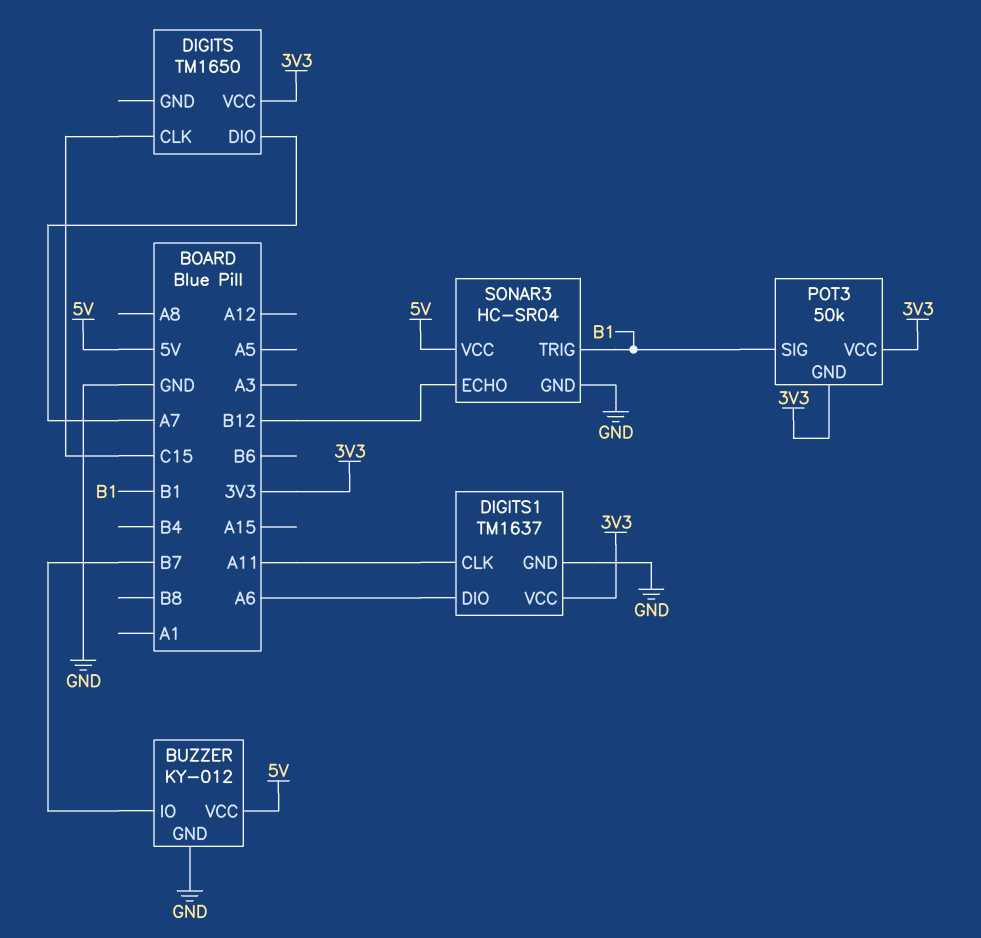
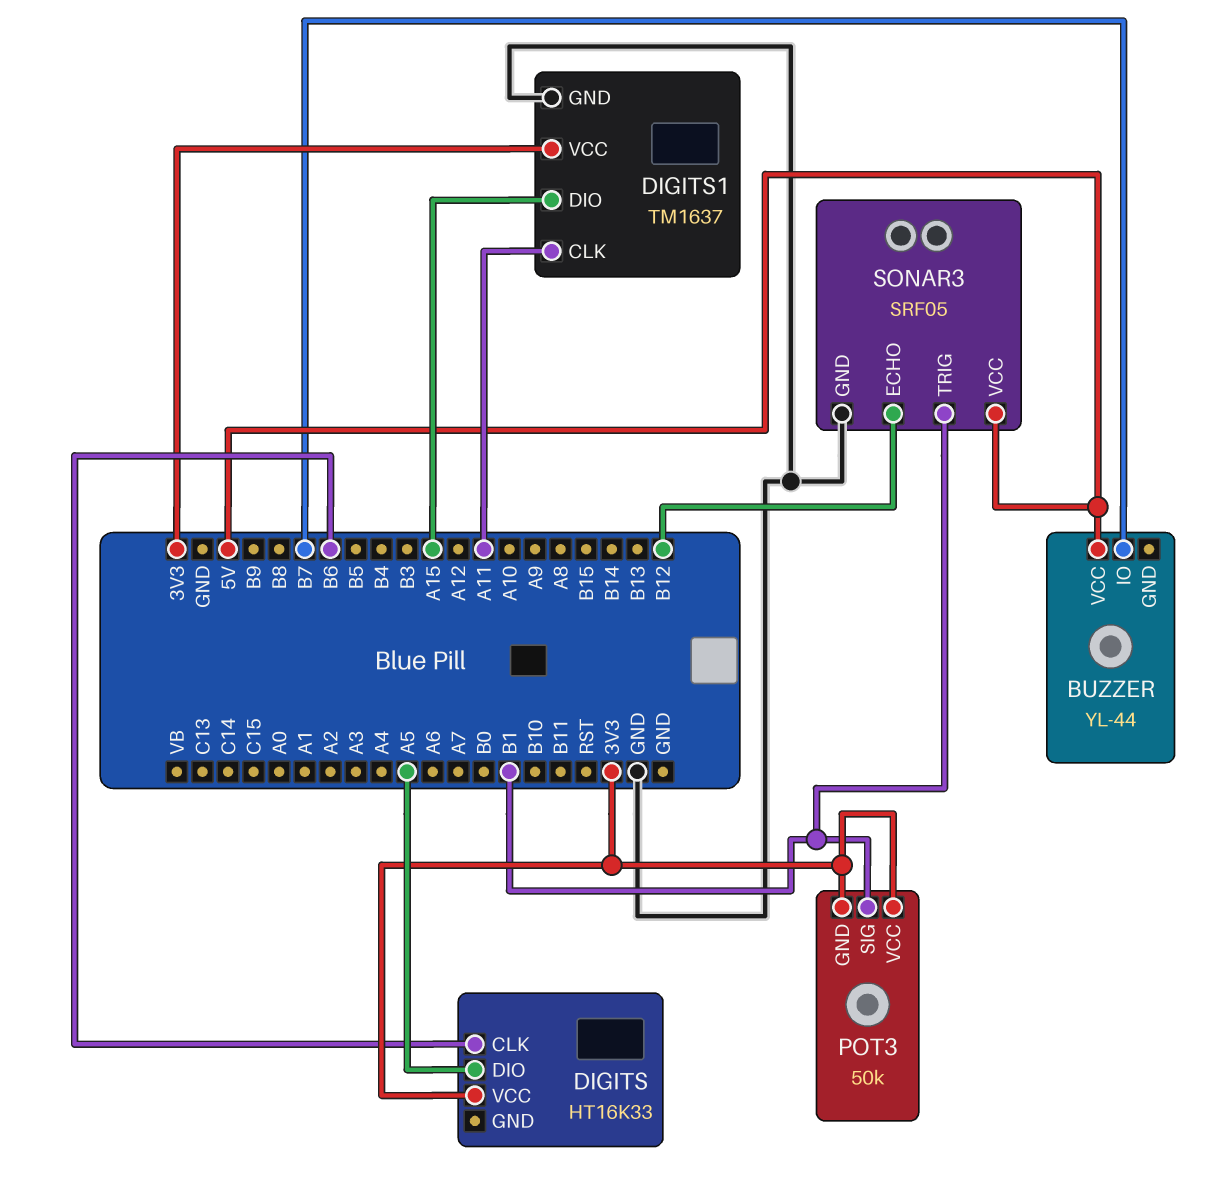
BUZZER: KY-012 -> YL-44
BUZZER pin GND: GND -> none
DIGITS: TM1650 -> HT16K33
DIGITS pin CLK: C15 -> B6
DIGITS pin DIO: A7 -> A5
DIGITS1 pin DIO: A6 -> A15
SONAR3: HC-SR04 -> SRF05

